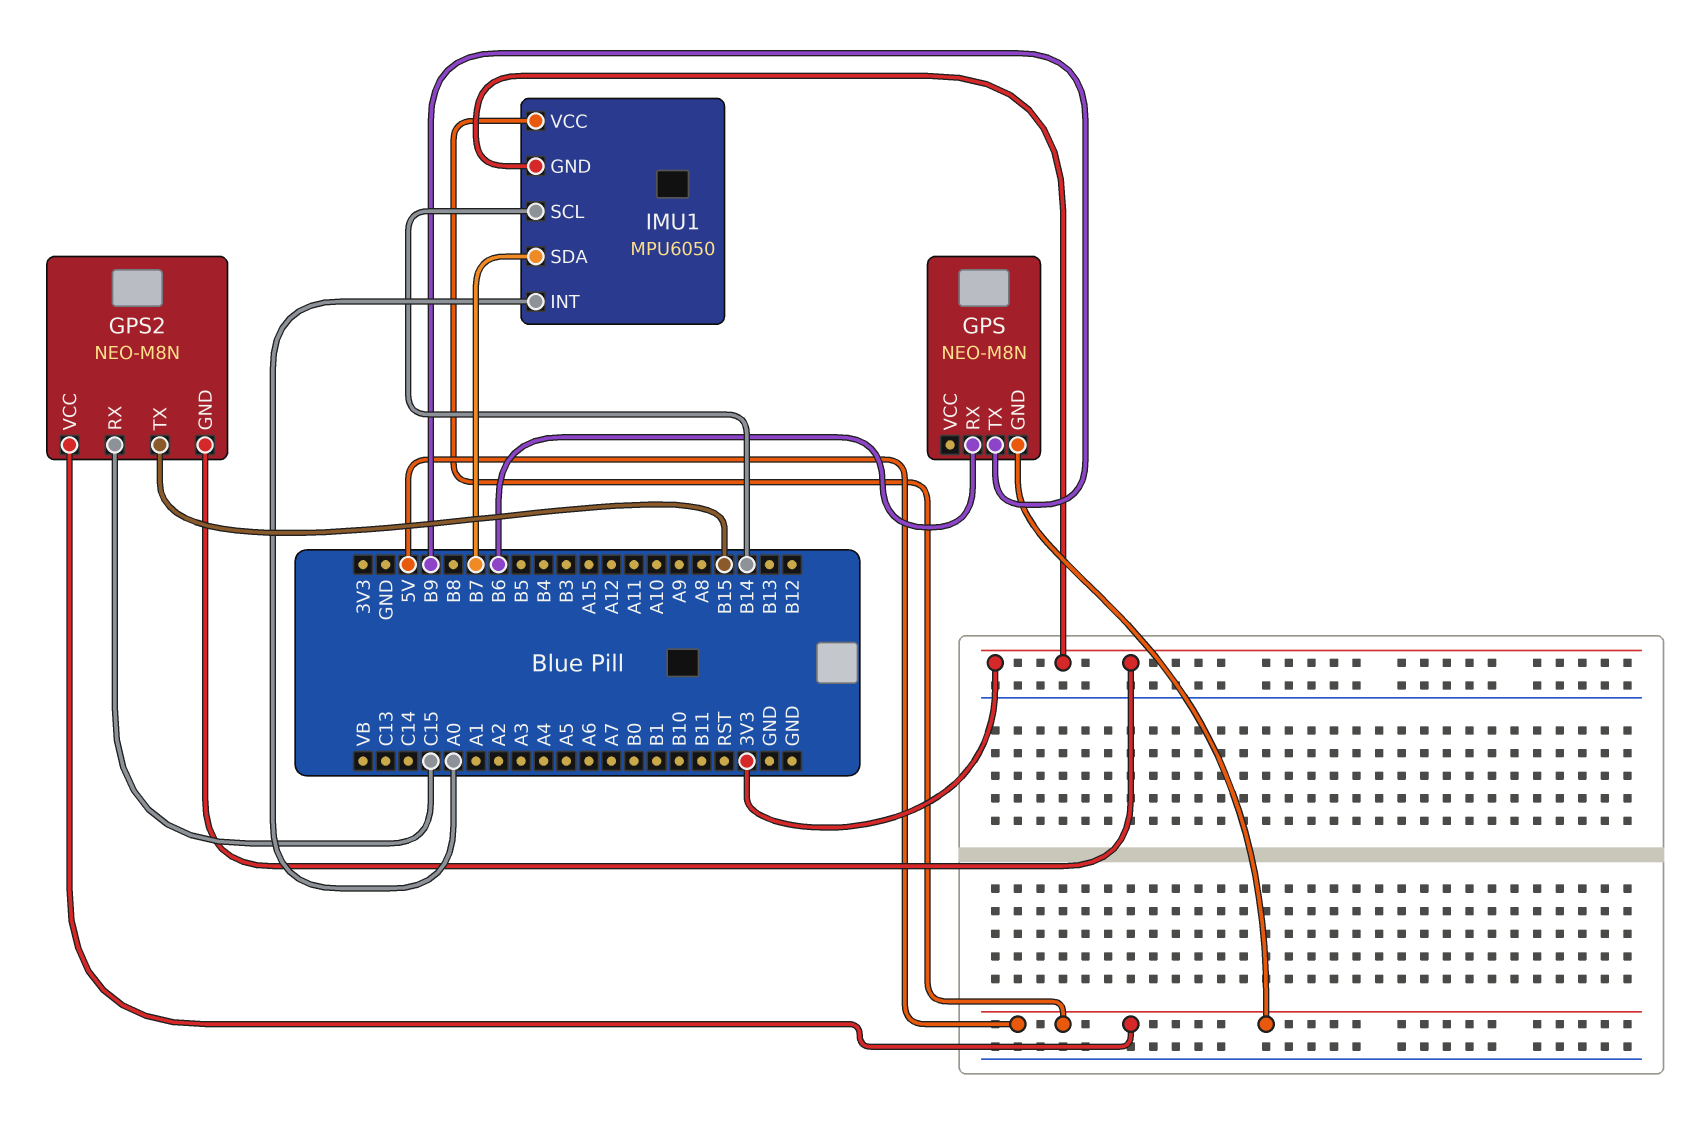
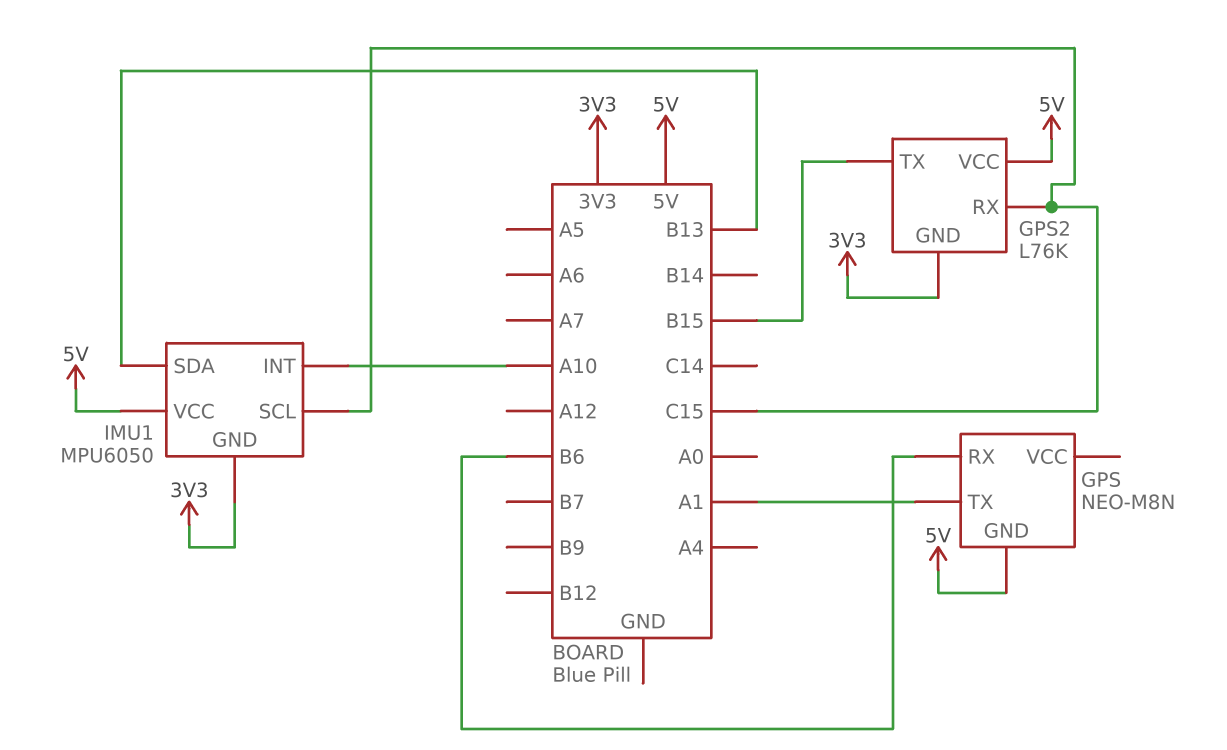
GPS pin TX: B9 -> A1
GPS2: NEO-M8N -> L76K
IMU1 pin INT: A0 -> A10
IMU1 pin SCL: B14 -> C15
IMU1 pin SDA: B7 -> B13

